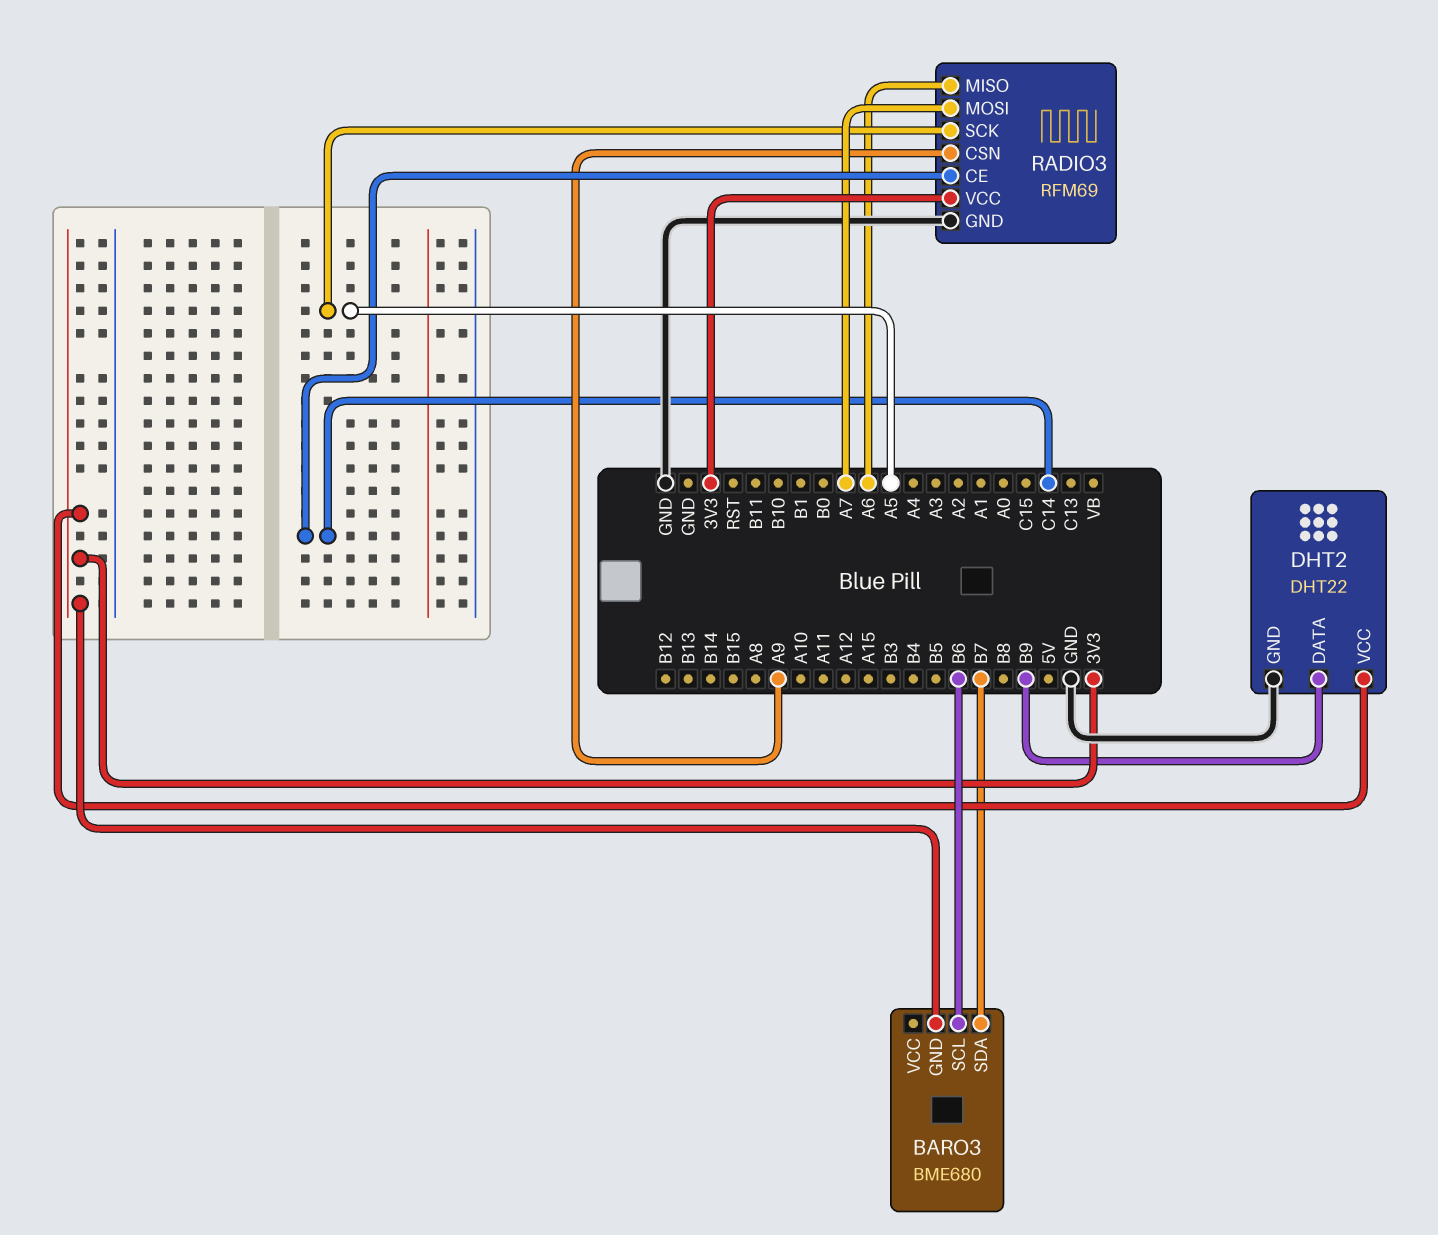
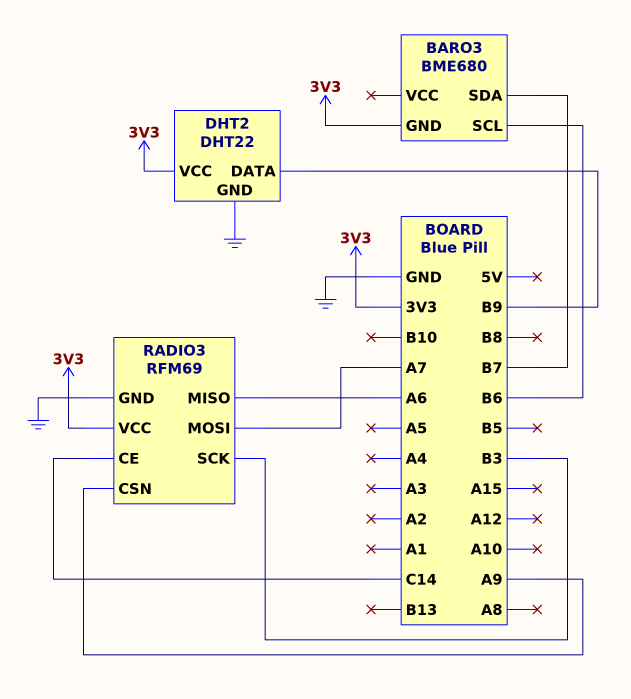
RADIO3 pin SCK: A5 -> B3

